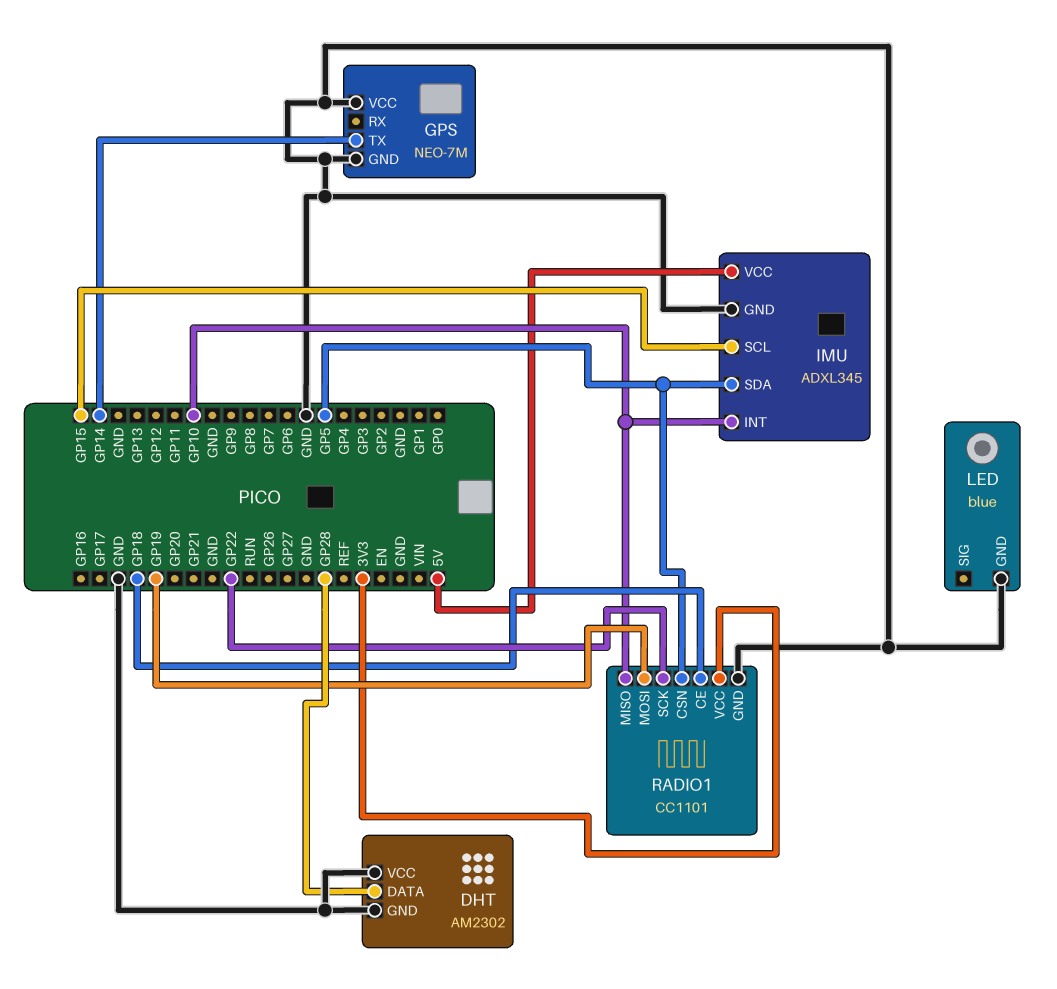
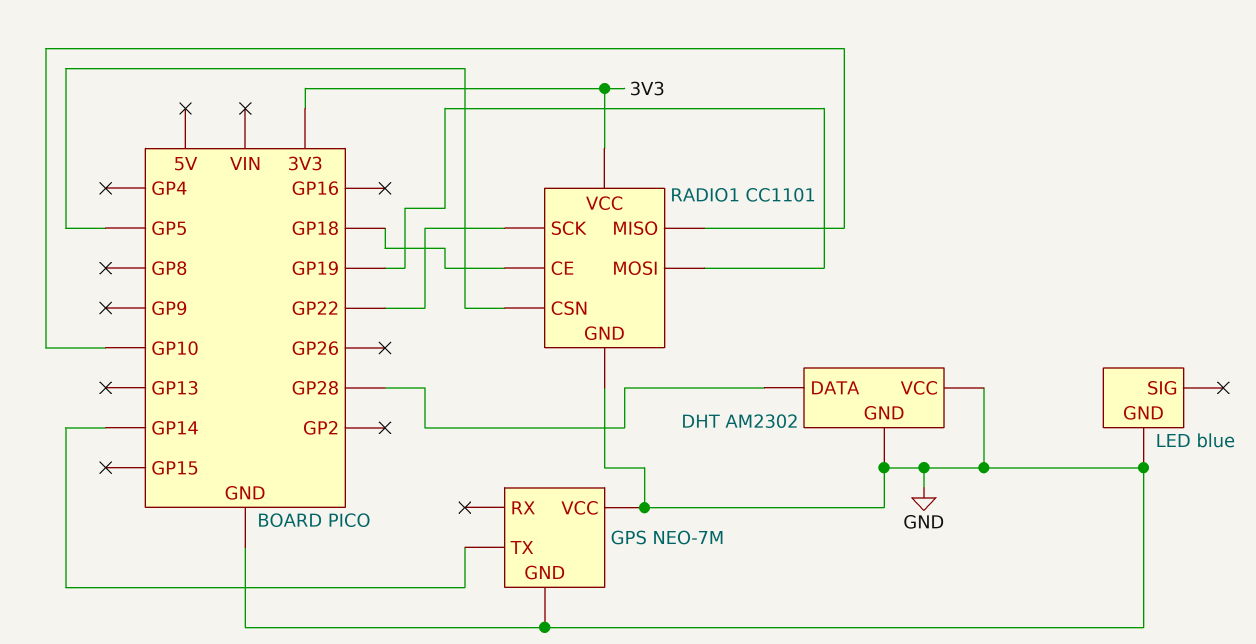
IMU: ADXL345 -> none
IMU pin GND: GND -> none
IMU pin INT: GP10 -> none
IMU pin SCL: GP15 -> none
IMU pin SDA: GP5 -> none
IMU pin VCC: 5V -> none

